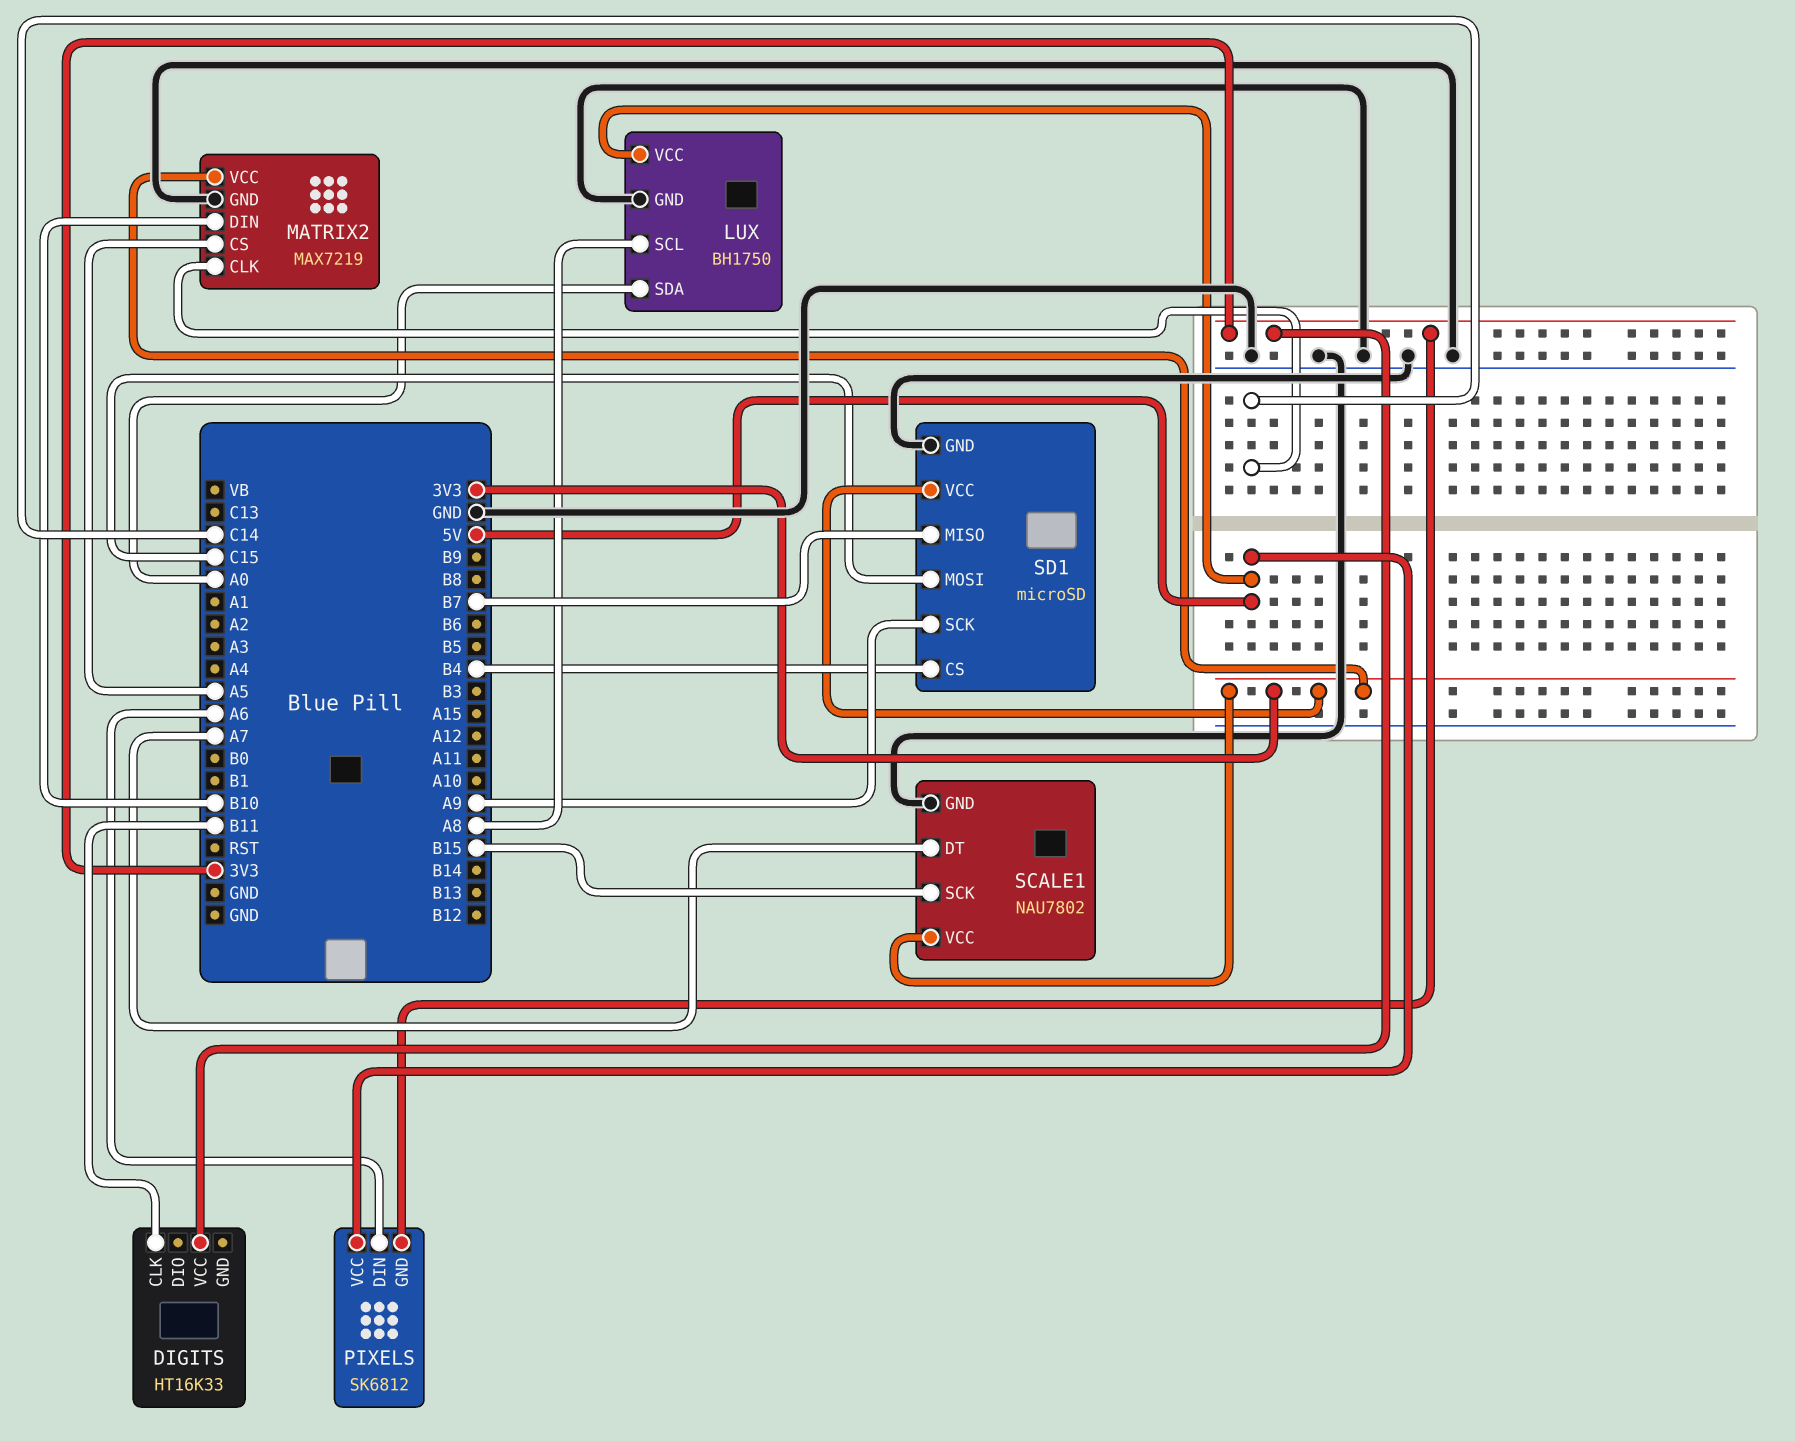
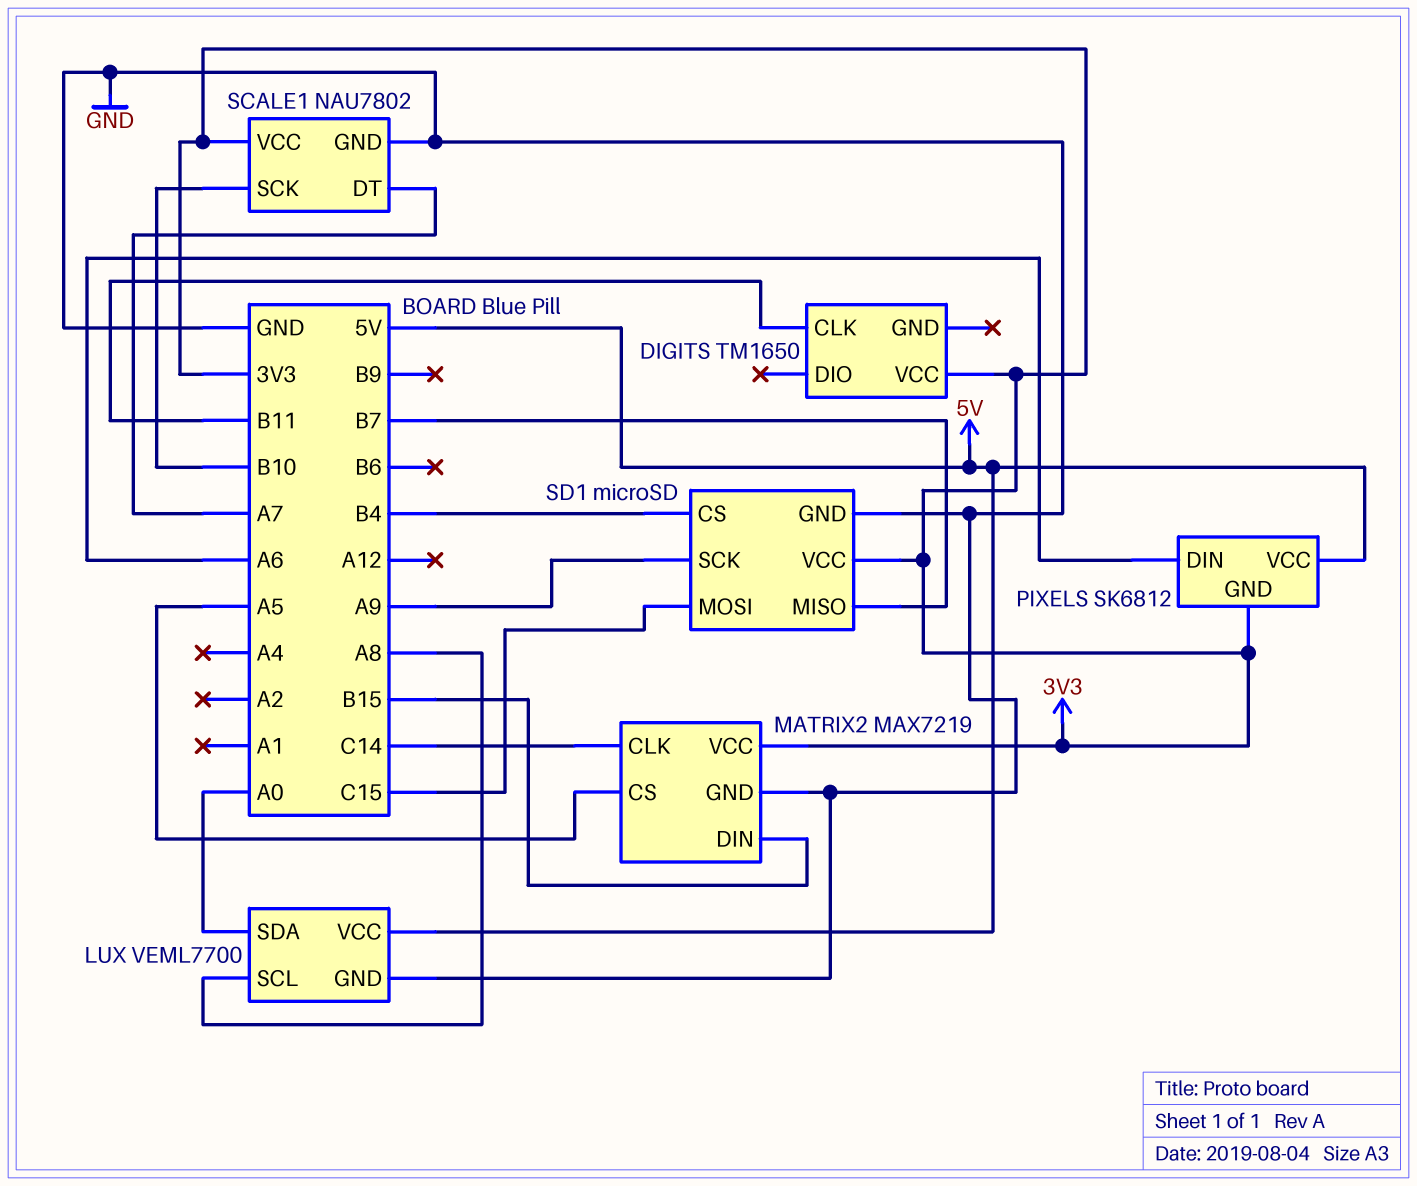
DIGITS: HT16K33 -> TM1650
LUX: BH1750 -> VEML7700
MATRIX2 pin DIN: B10 -> B15
SCALE1 pin SCK: B15 -> B10

